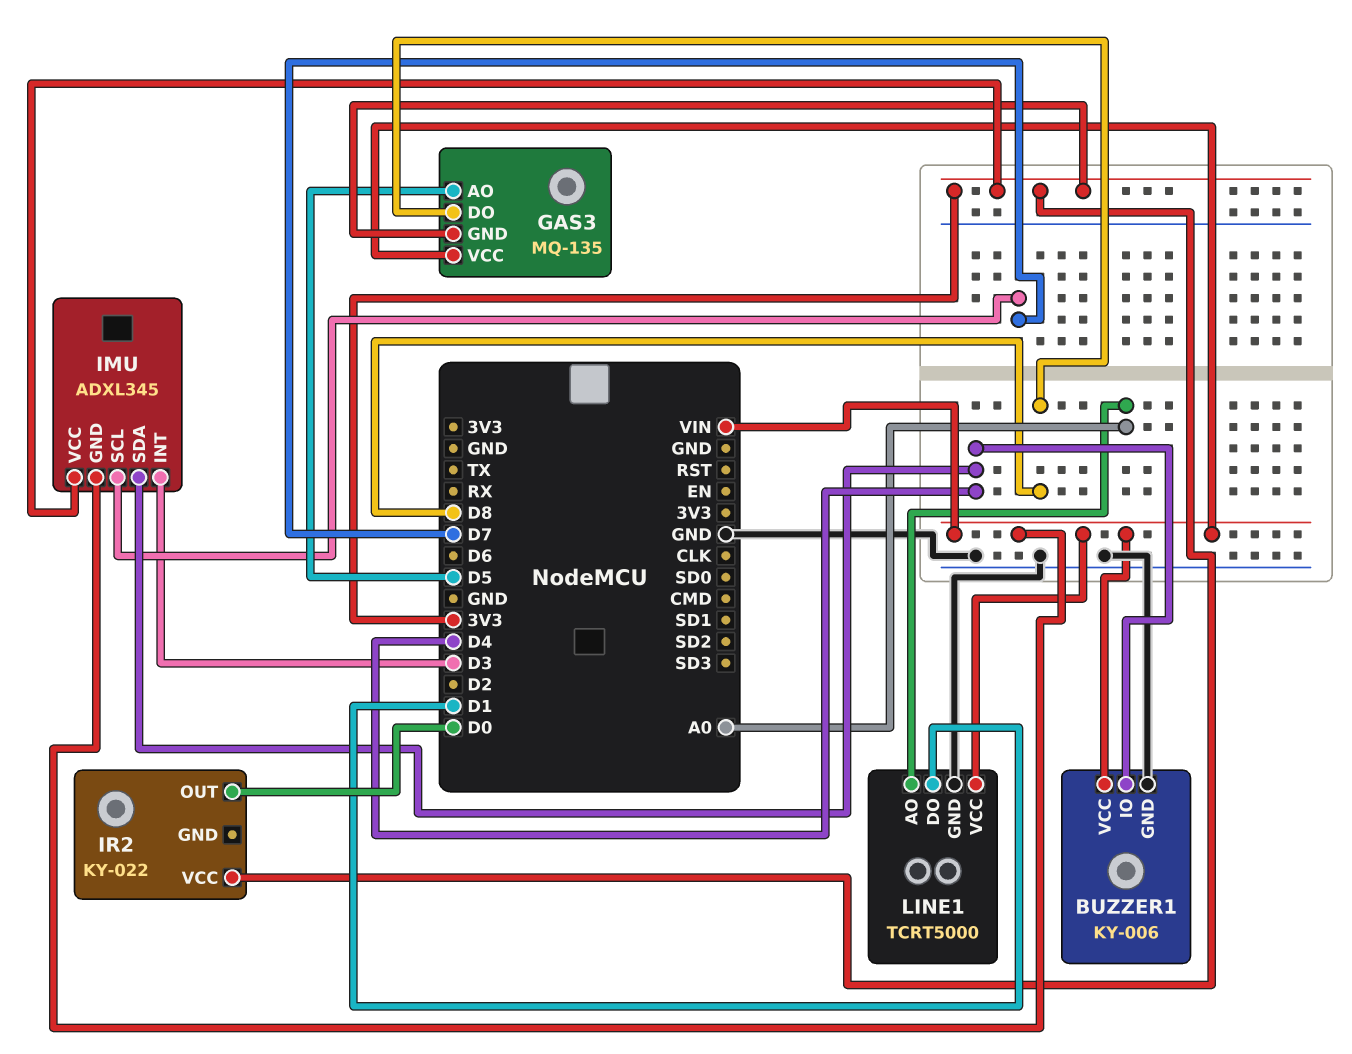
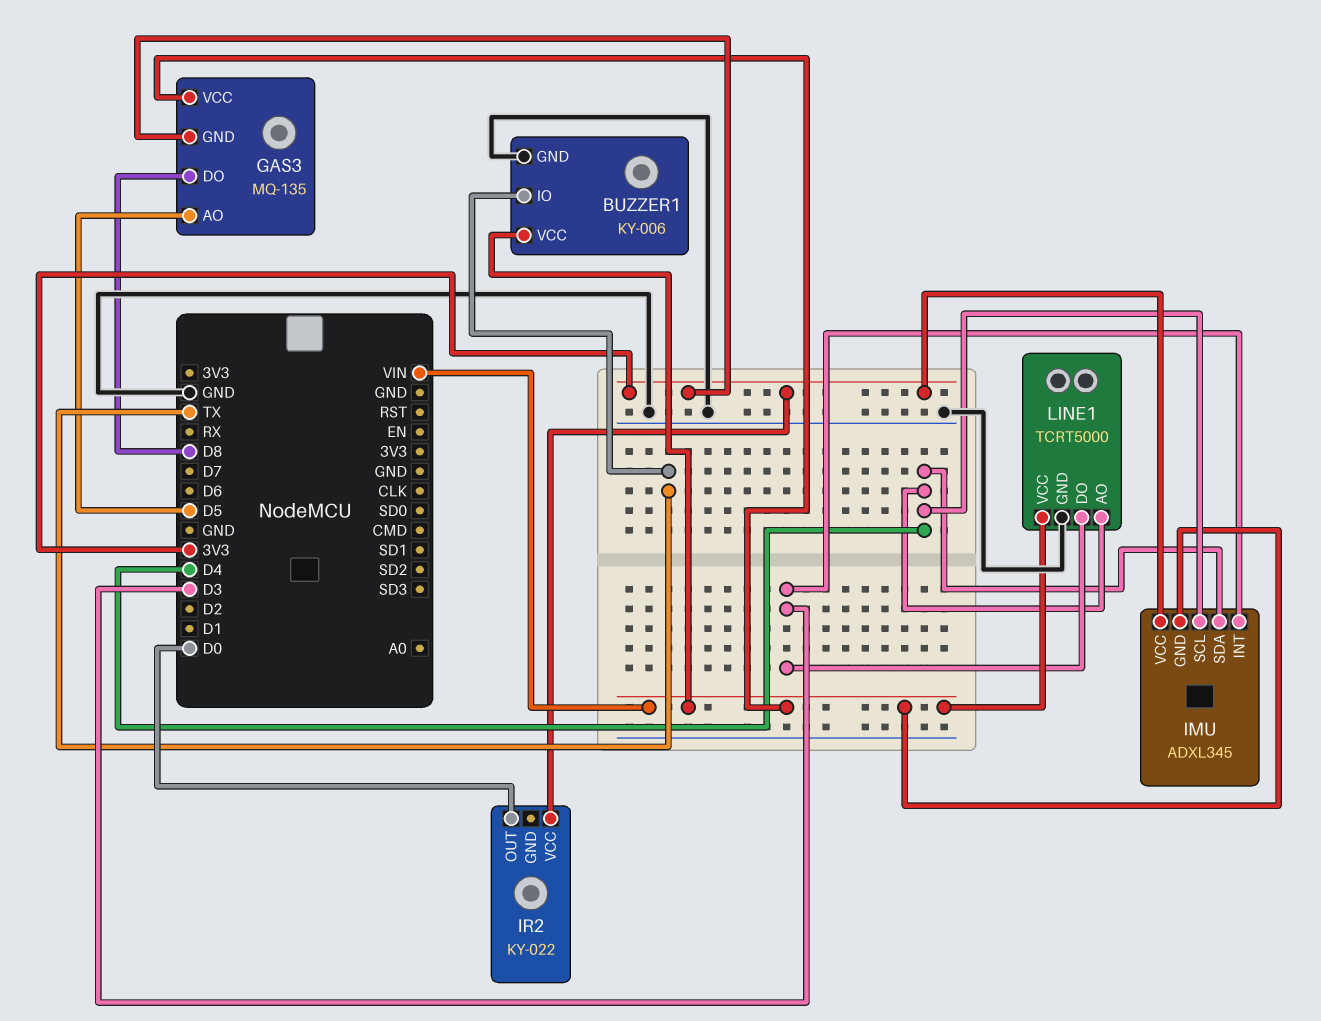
BUZZER1 pin IO: D4 -> TX
IMU pin SCL: D7 -> D4
LINE1 pin AO: A0 -> D4
LINE1 pin DO: D1 -> D3

